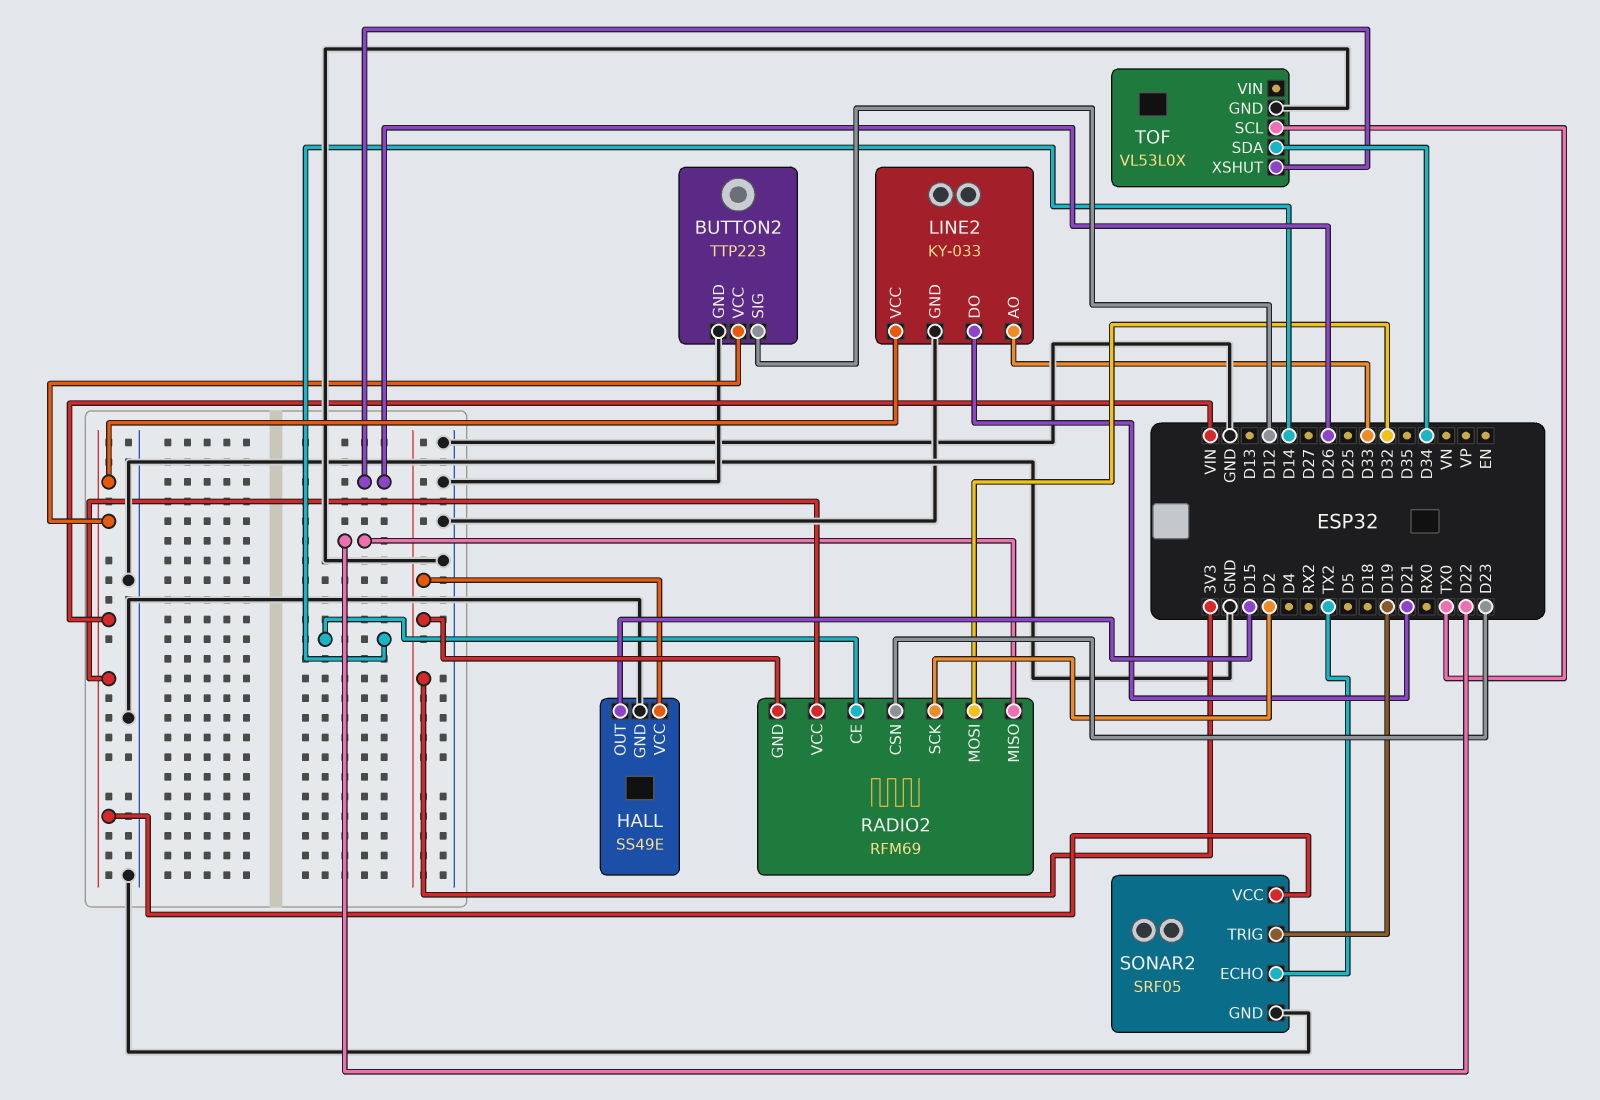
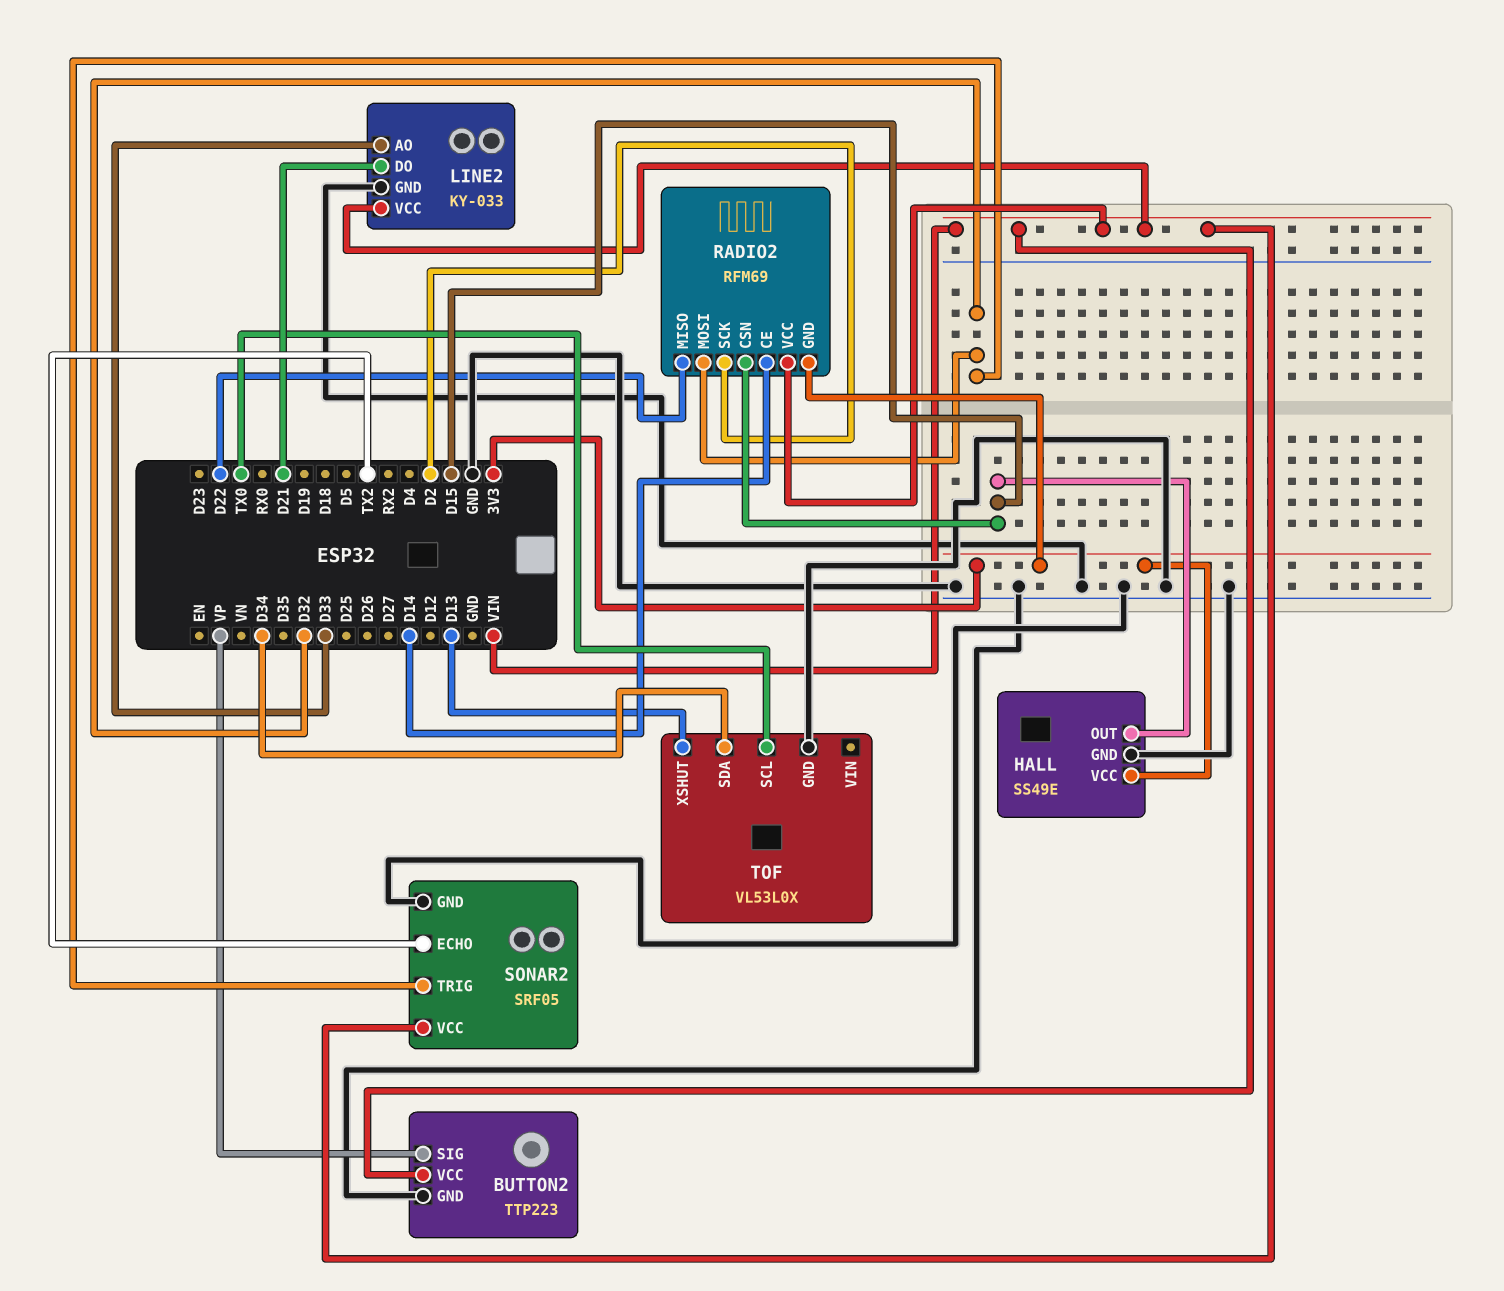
BUTTON2 pin SIG: D12 -> VP
RADIO2 pin CSN: D23 -> D15
SONAR2 pin TRIG: D19 -> D32
TOF pin XSHUT: D26 -> D13

